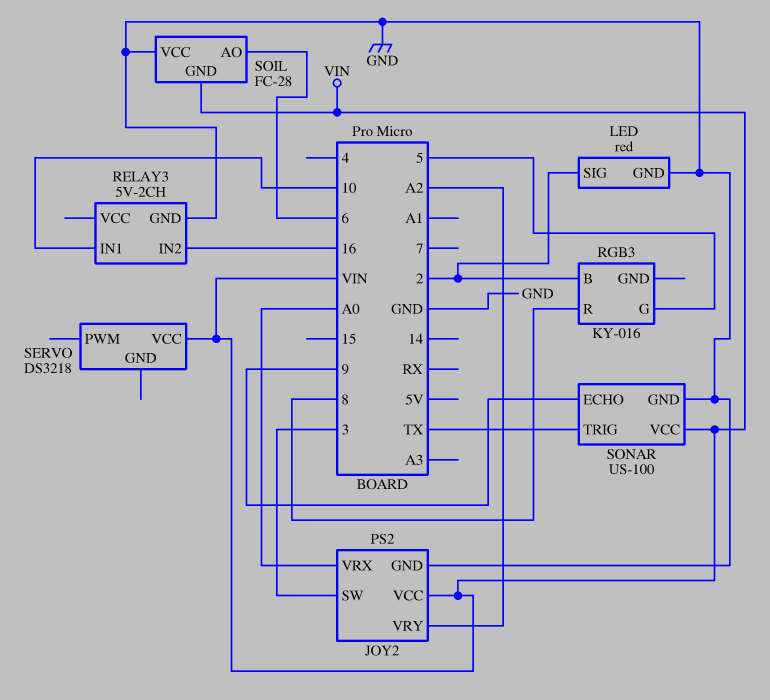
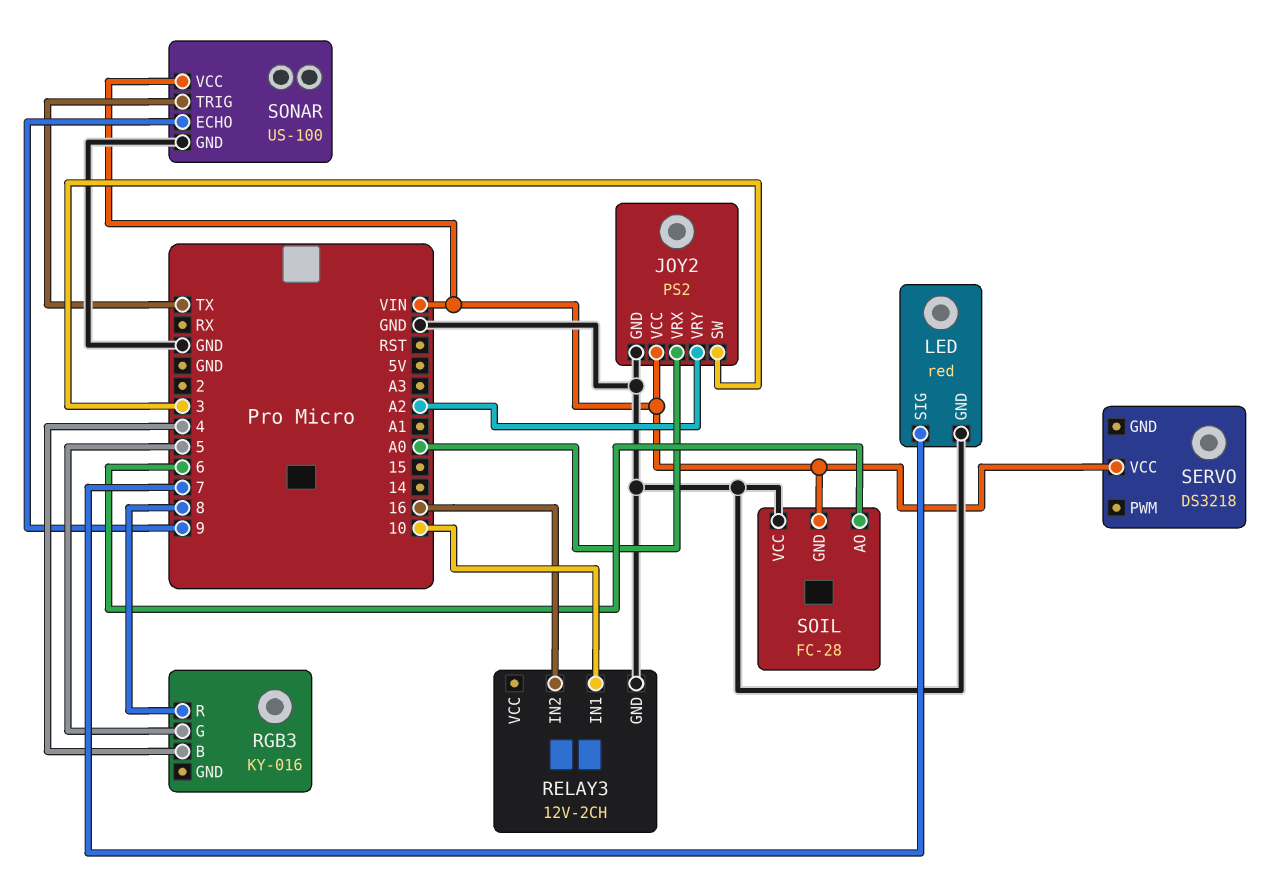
LED pin SIG: 2 -> 7
RELAY3: 5V-2CH -> 12V-2CH
RGB3 pin B: 2 -> 4

